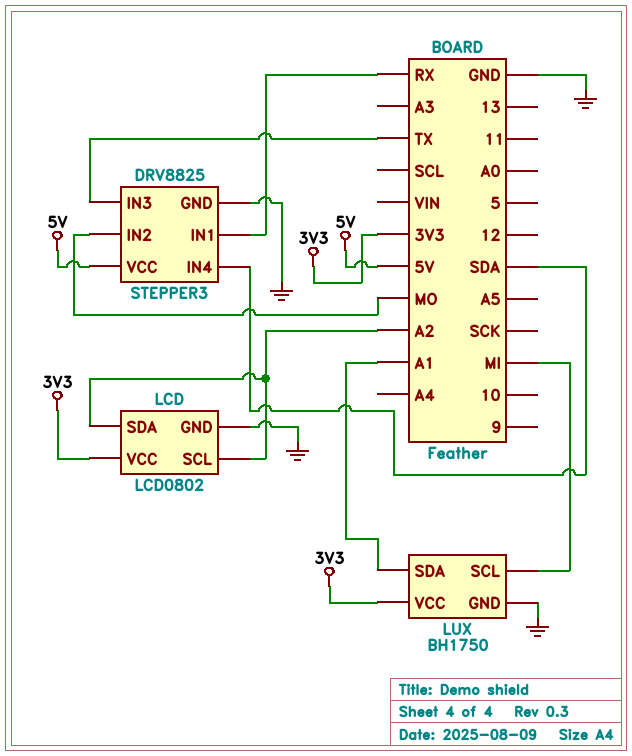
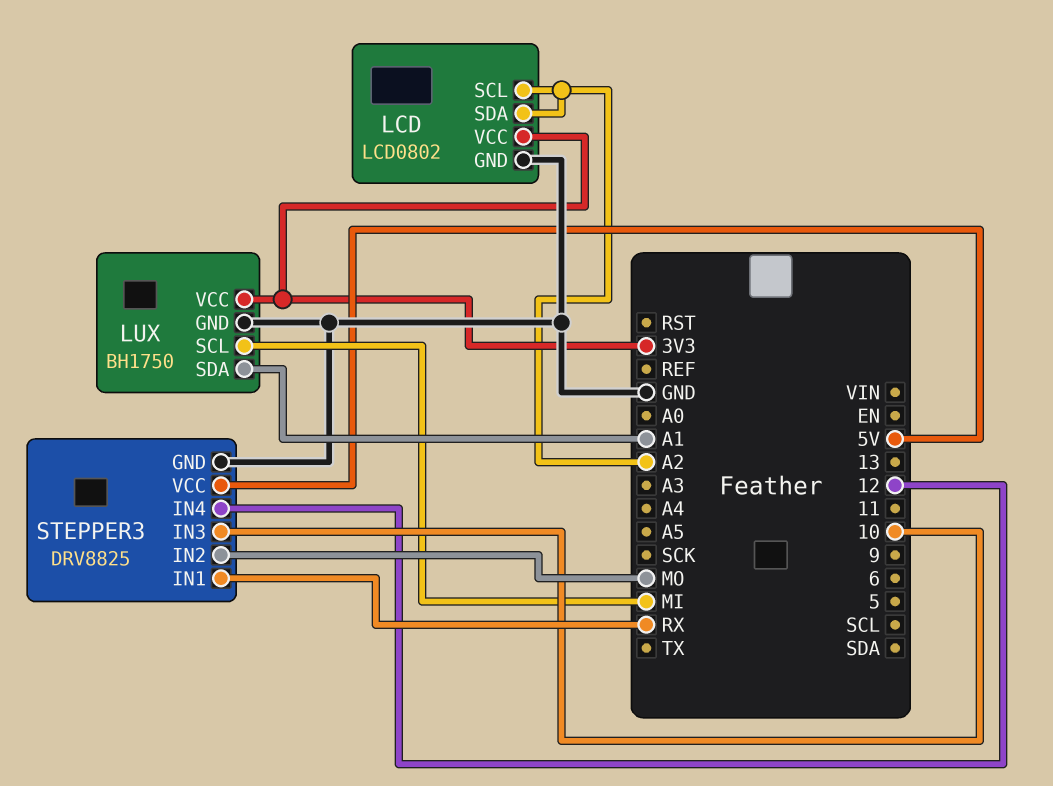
STEPPER3 pin IN3: TX -> 10
STEPPER3 pin IN4: SDA -> 12

